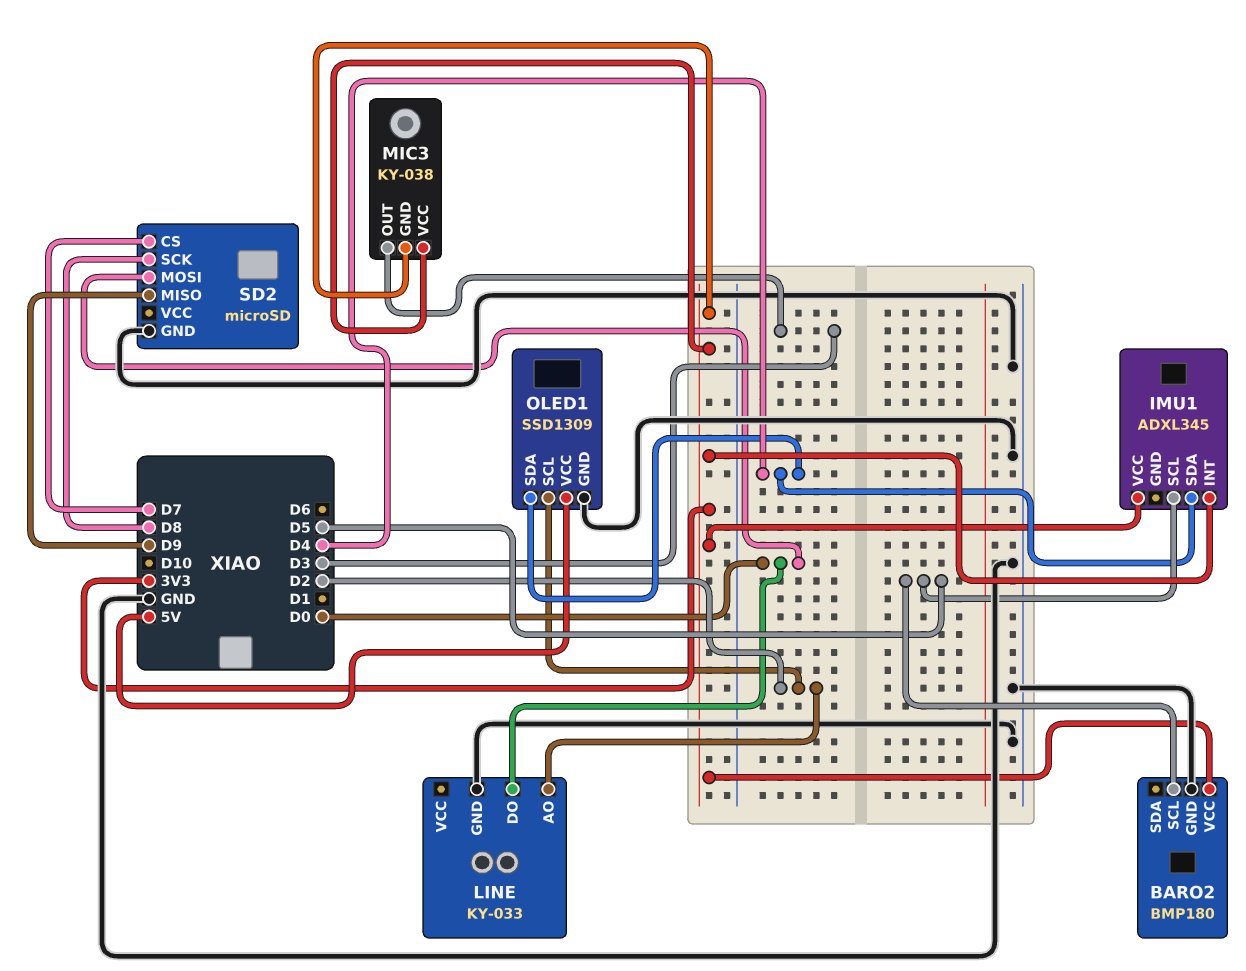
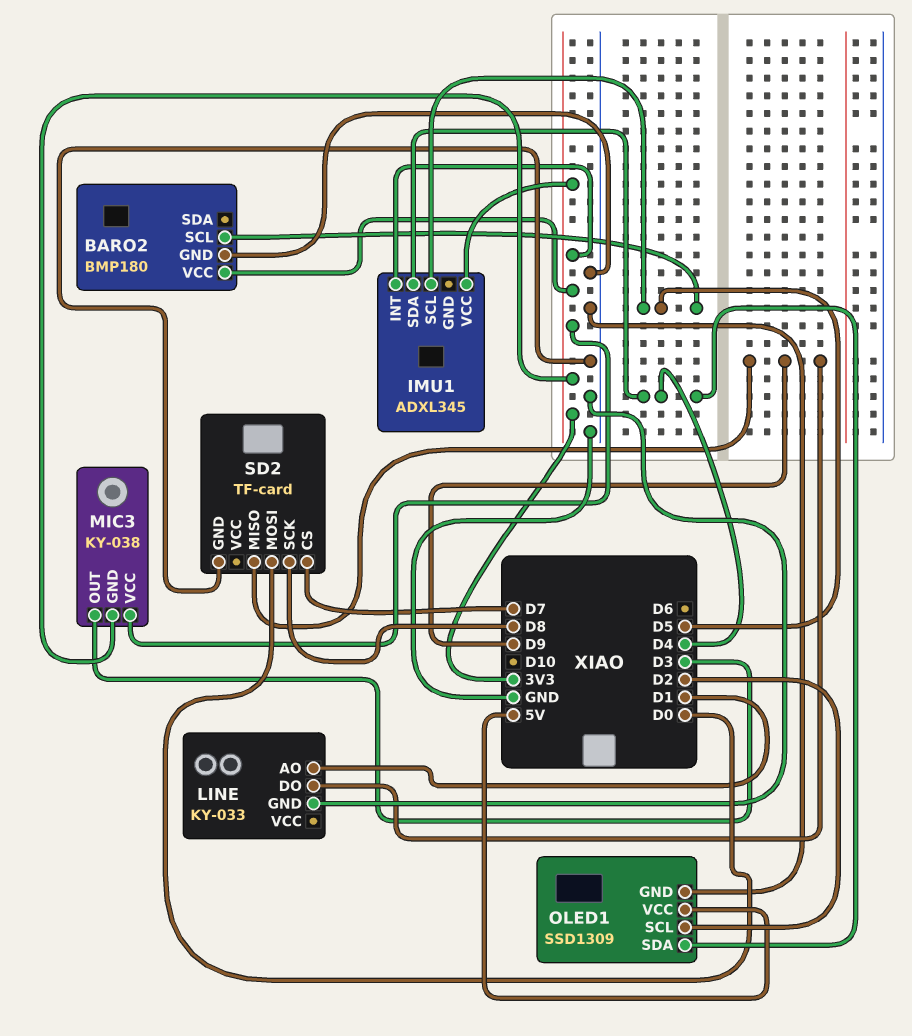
LINE pin AO: D2 -> D1
LINE pin DO: D0 -> D9
SD2: microSD -> TF-card

